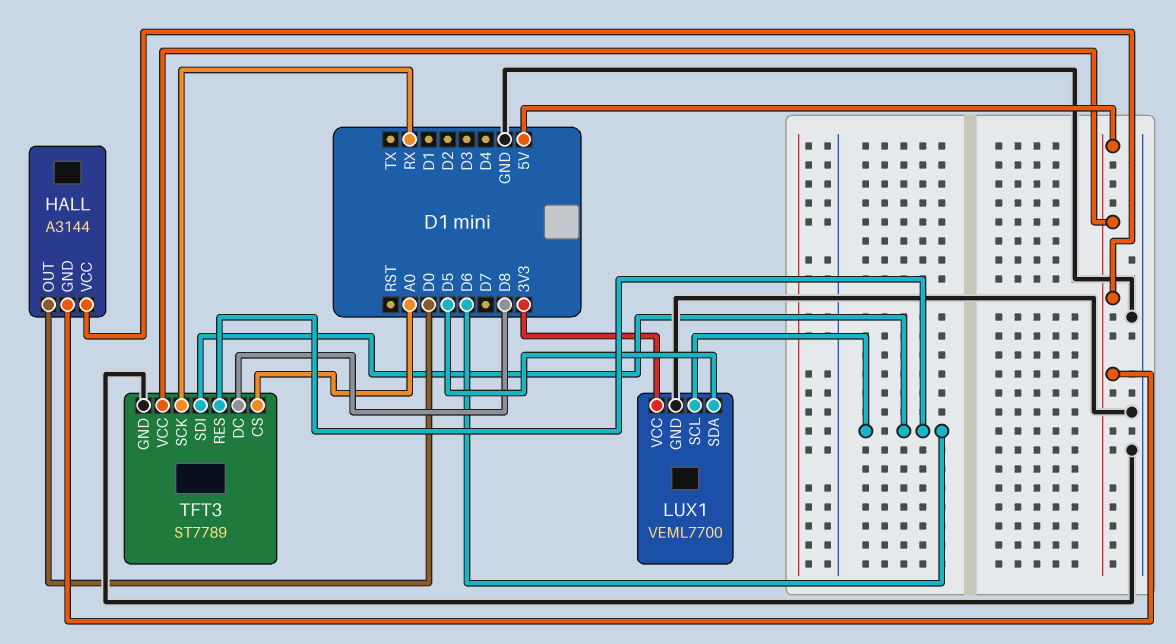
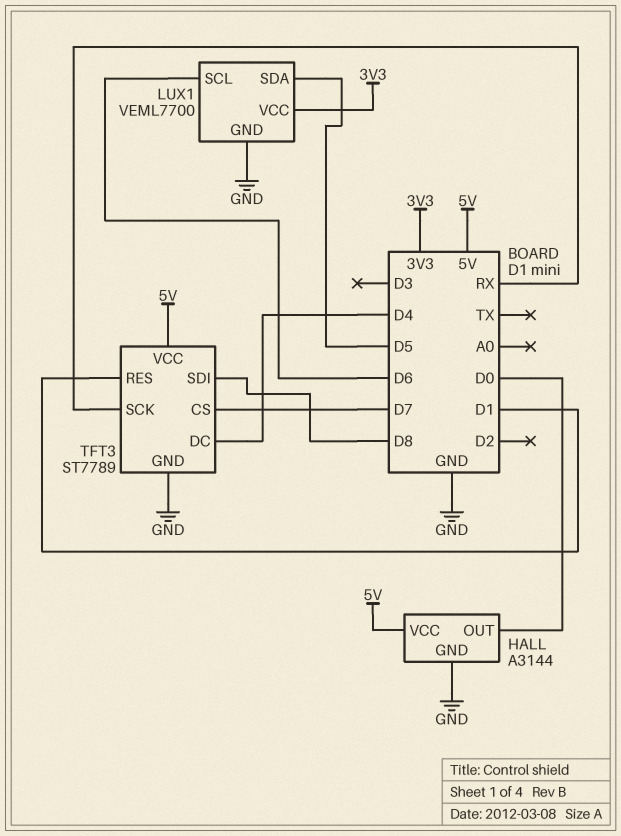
HALL pin GND: 5V -> GND
TFT3 pin CS: A0 -> D7
TFT3 pin DC: D8 -> D4
TFT3 pin RES: D6 -> D1
TFT3 pin SDI: D6 -> D8

